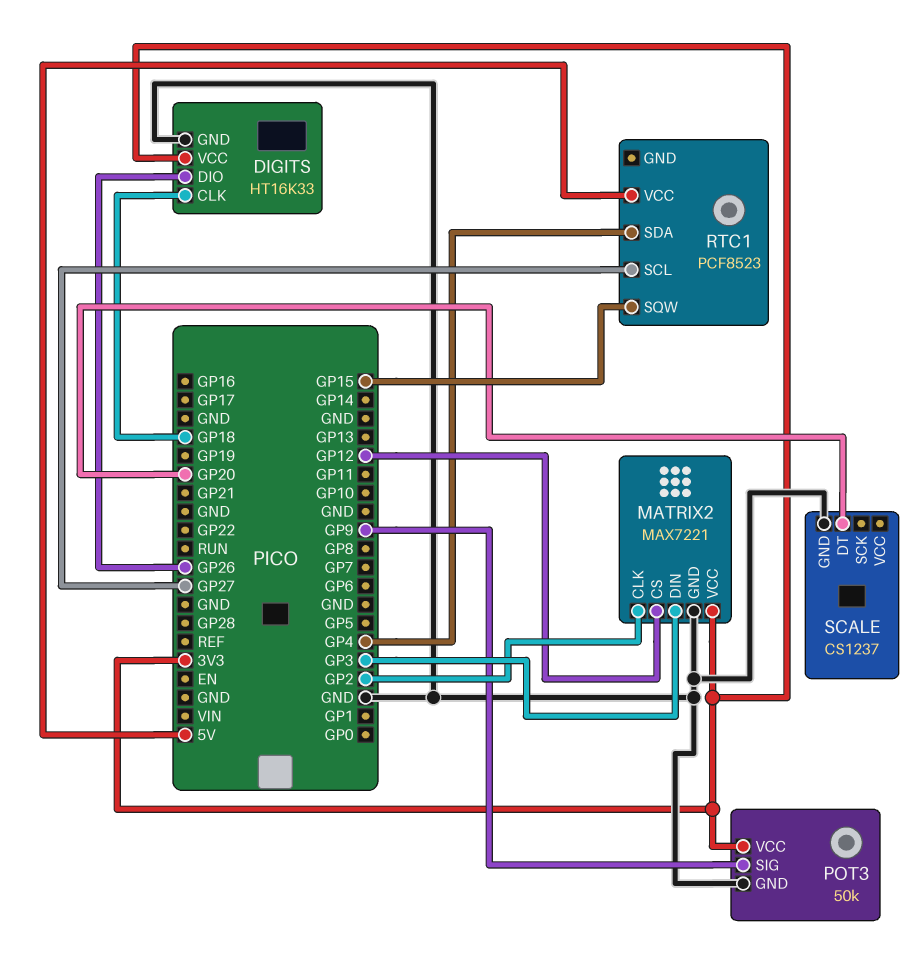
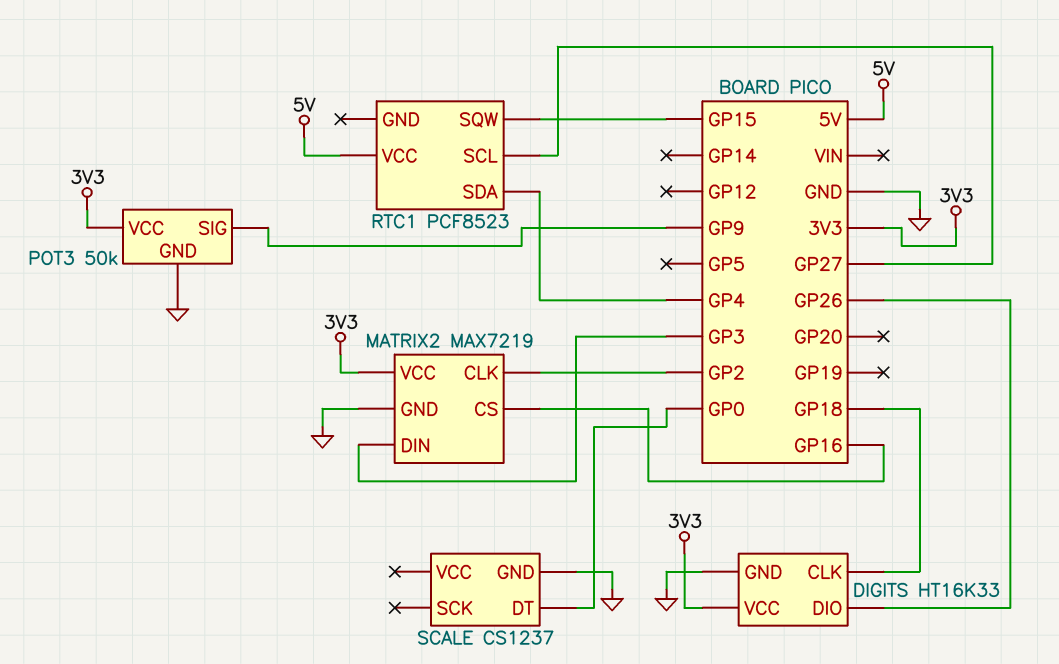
MATRIX2: MAX7221 -> MAX7219
MATRIX2 pin CS: GP12 -> GP16
SCALE pin DT: GP20 -> GP0

